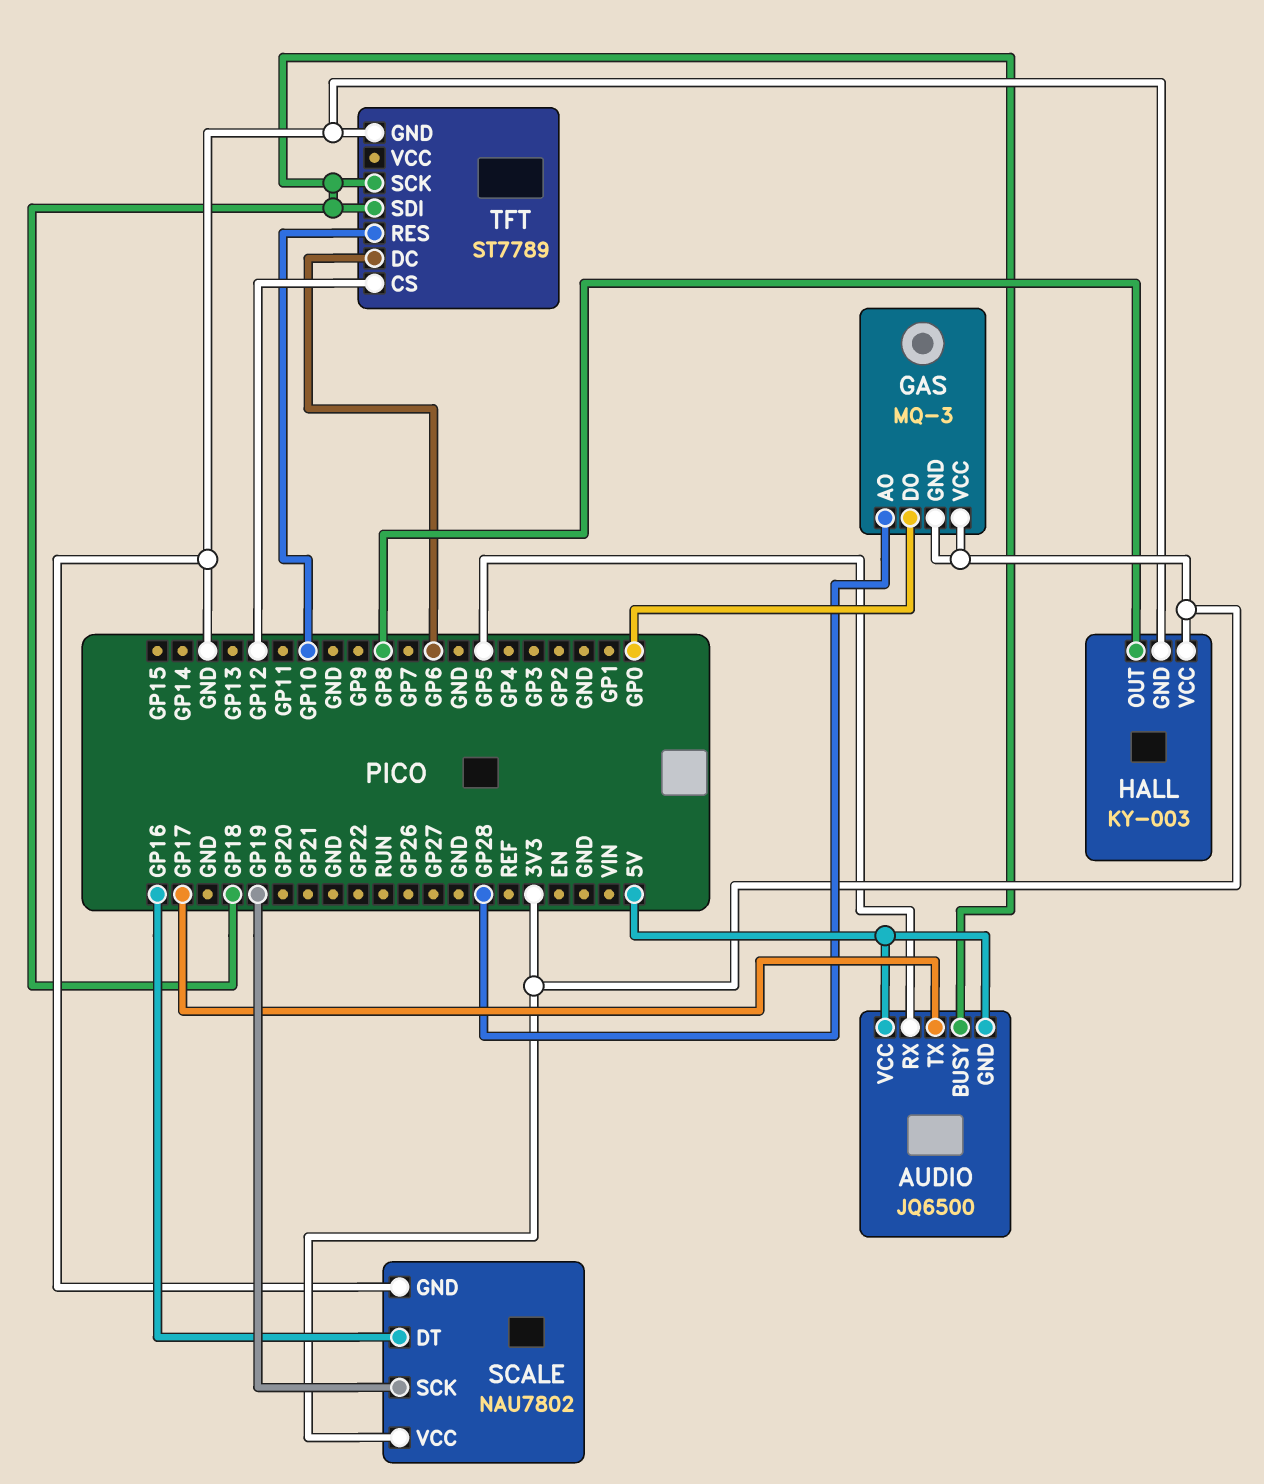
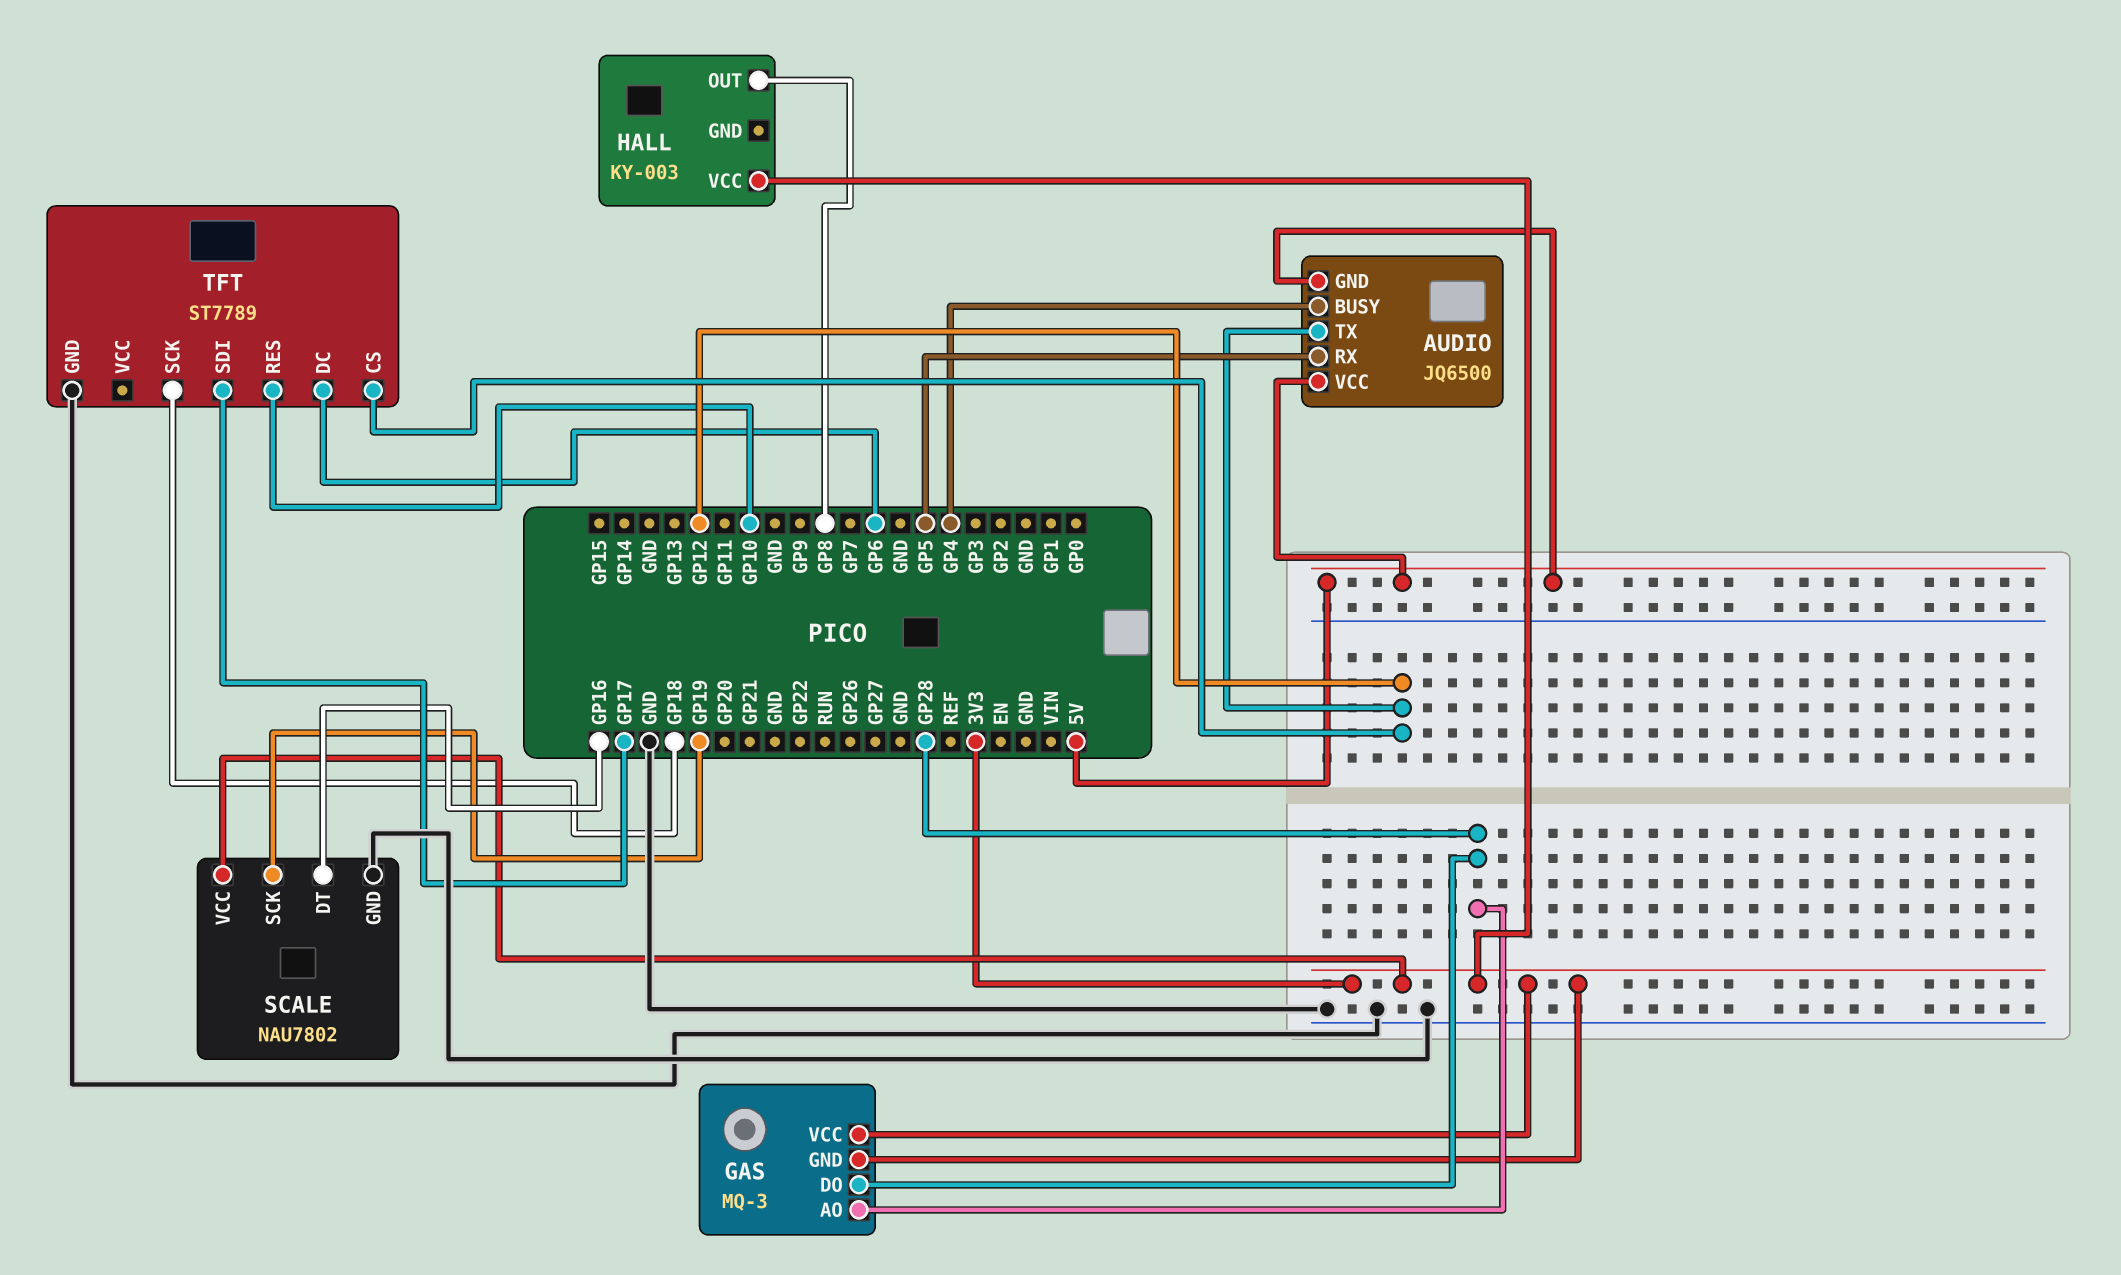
AUDIO pin BUSY: GP18 -> GP4
AUDIO pin TX: GP17 -> GP12
GAS pin DO: GP0 -> GP28
HALL pin GND: GND -> none
TFT pin SDI: GP18 -> GP17

